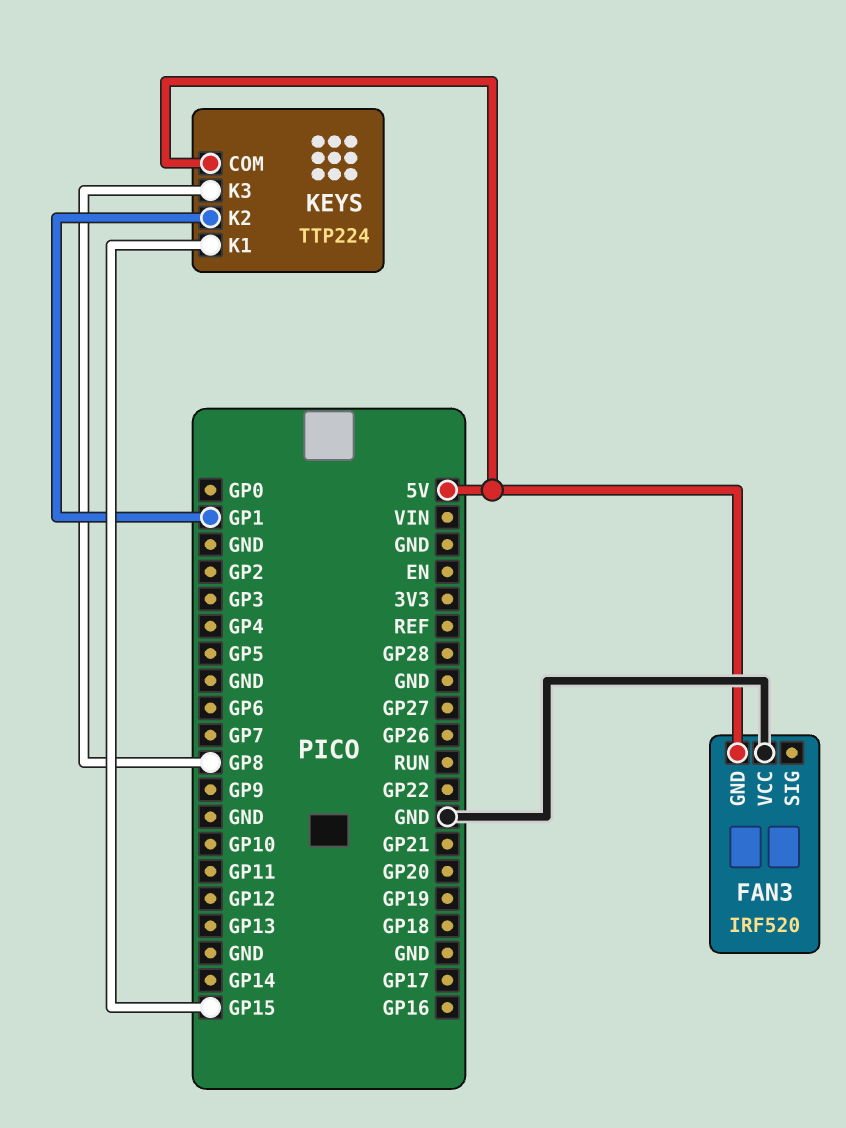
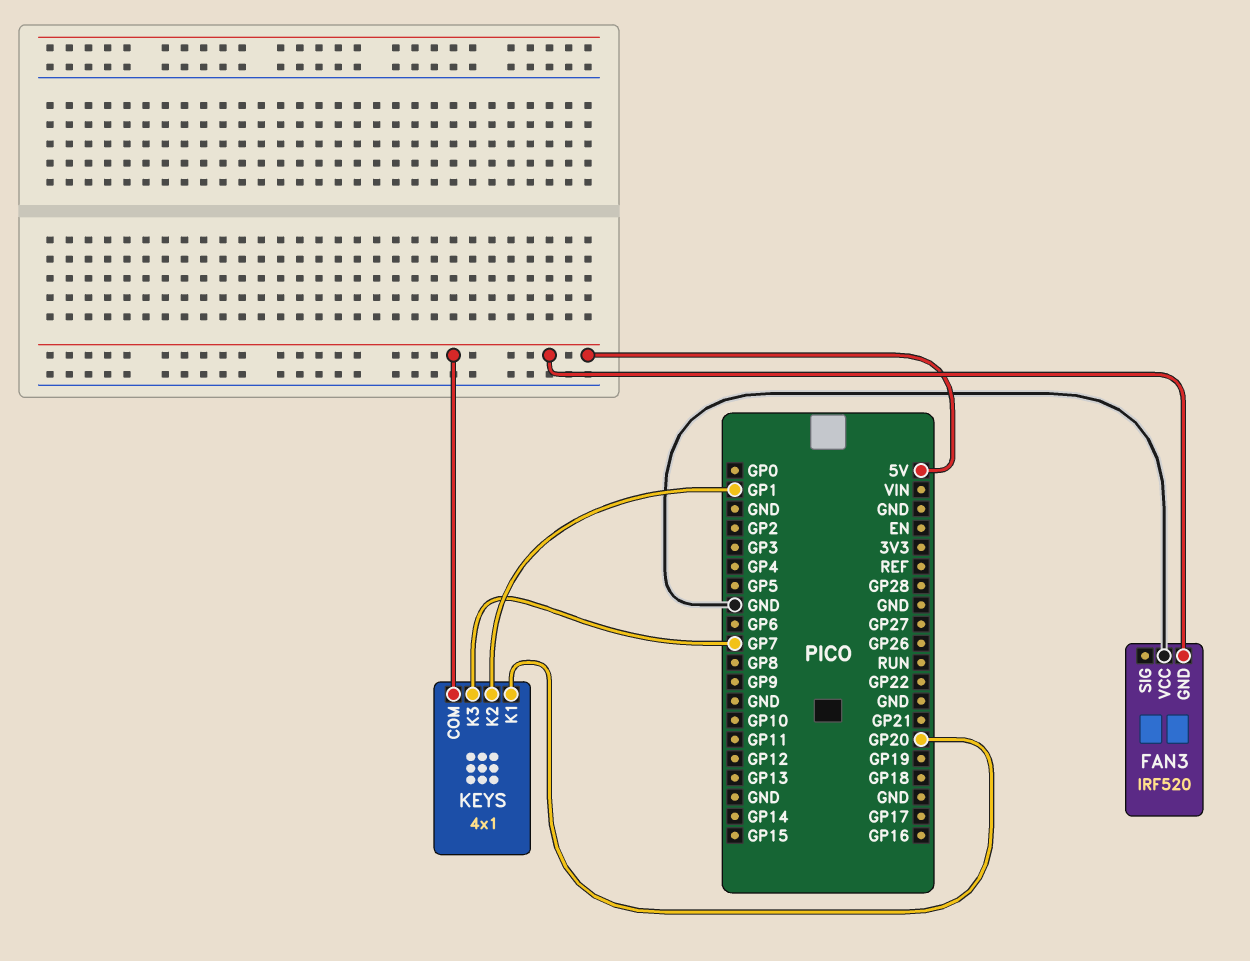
KEYS: TTP224 -> 4x1
KEYS pin K1: GP15 -> GP20
KEYS pin K3: GP8 -> GP7

